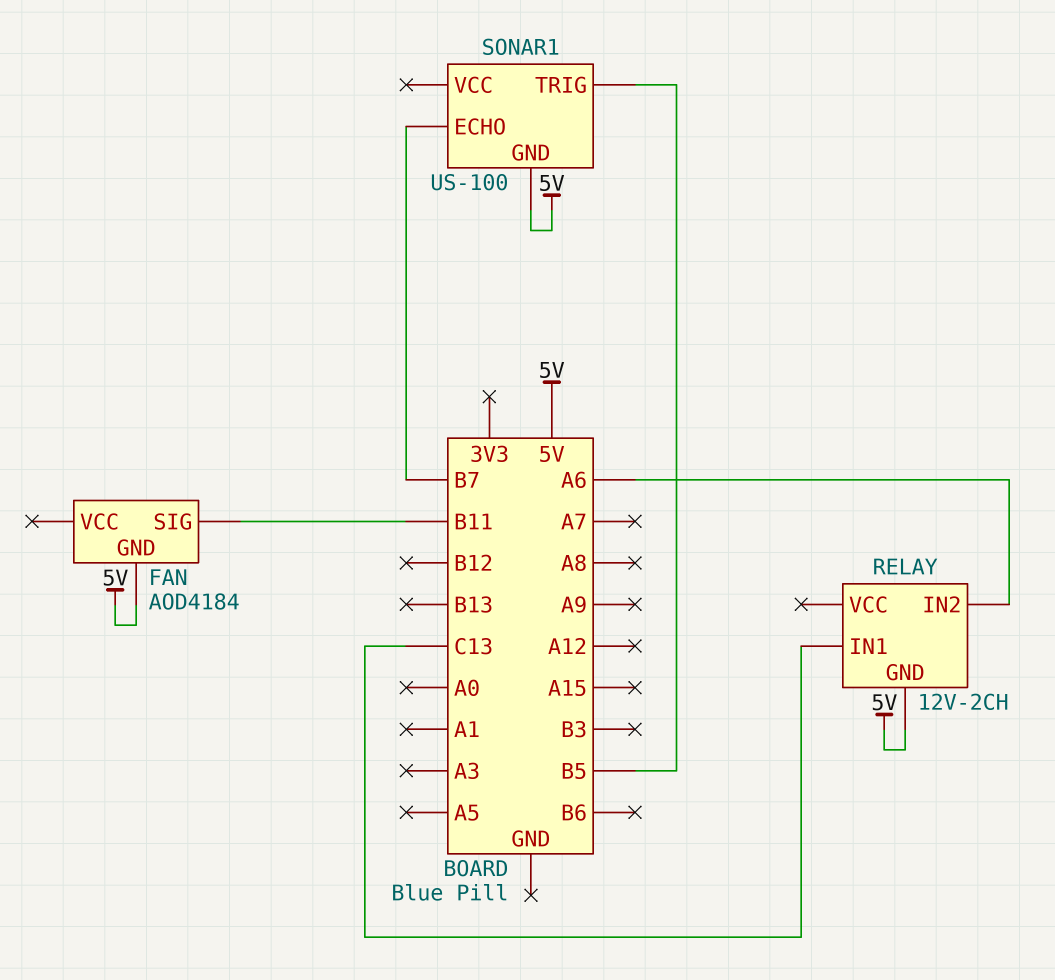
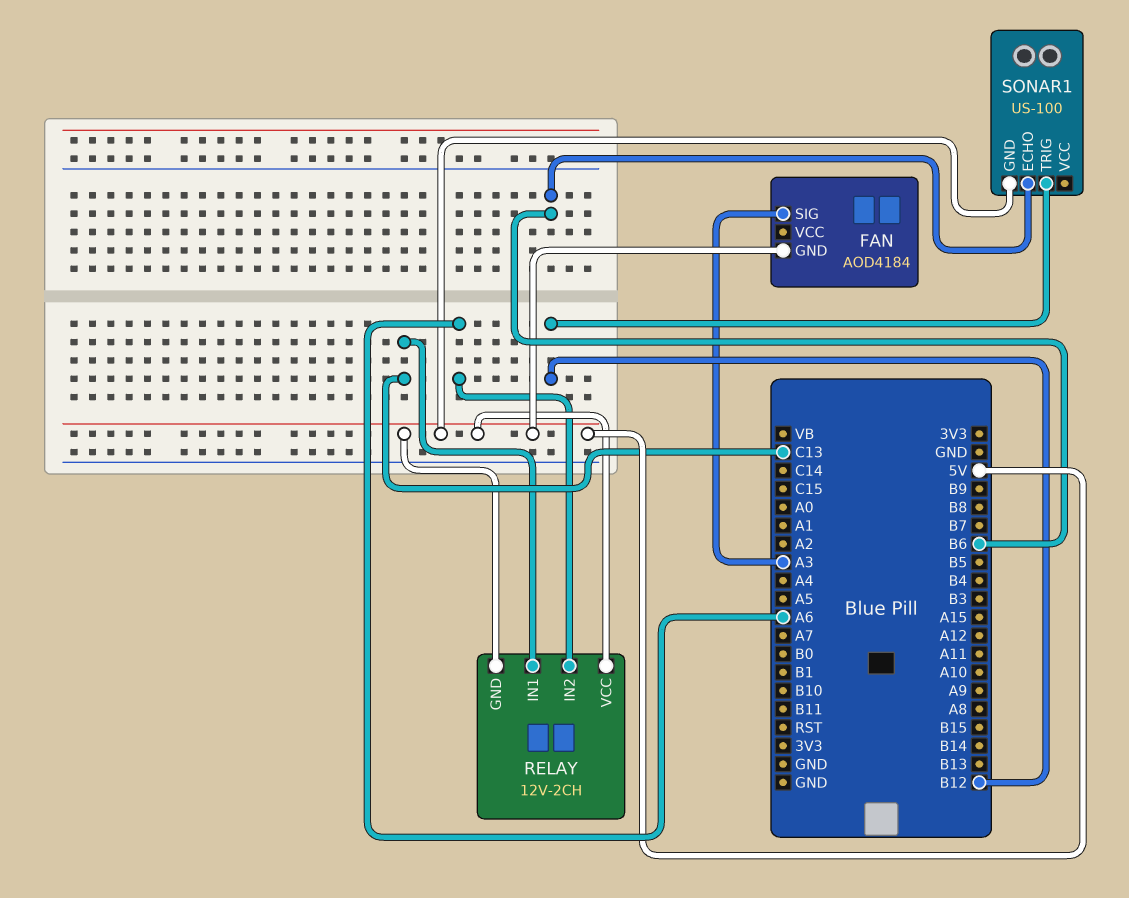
FAN pin SIG: B11 -> A3
RELAY pin VCC: none -> 5V
SONAR1 pin ECHO: B7 -> B6
SONAR1 pin TRIG: B5 -> B12

